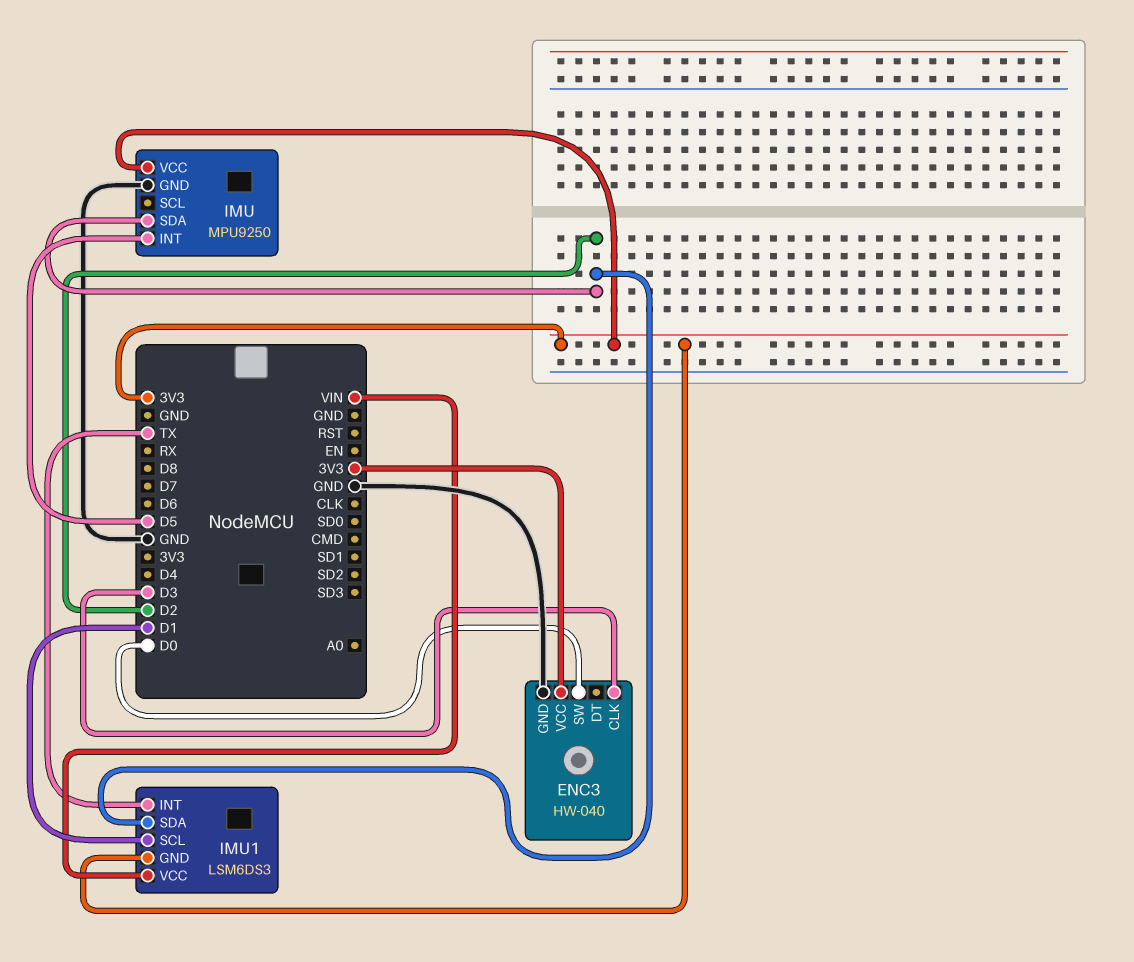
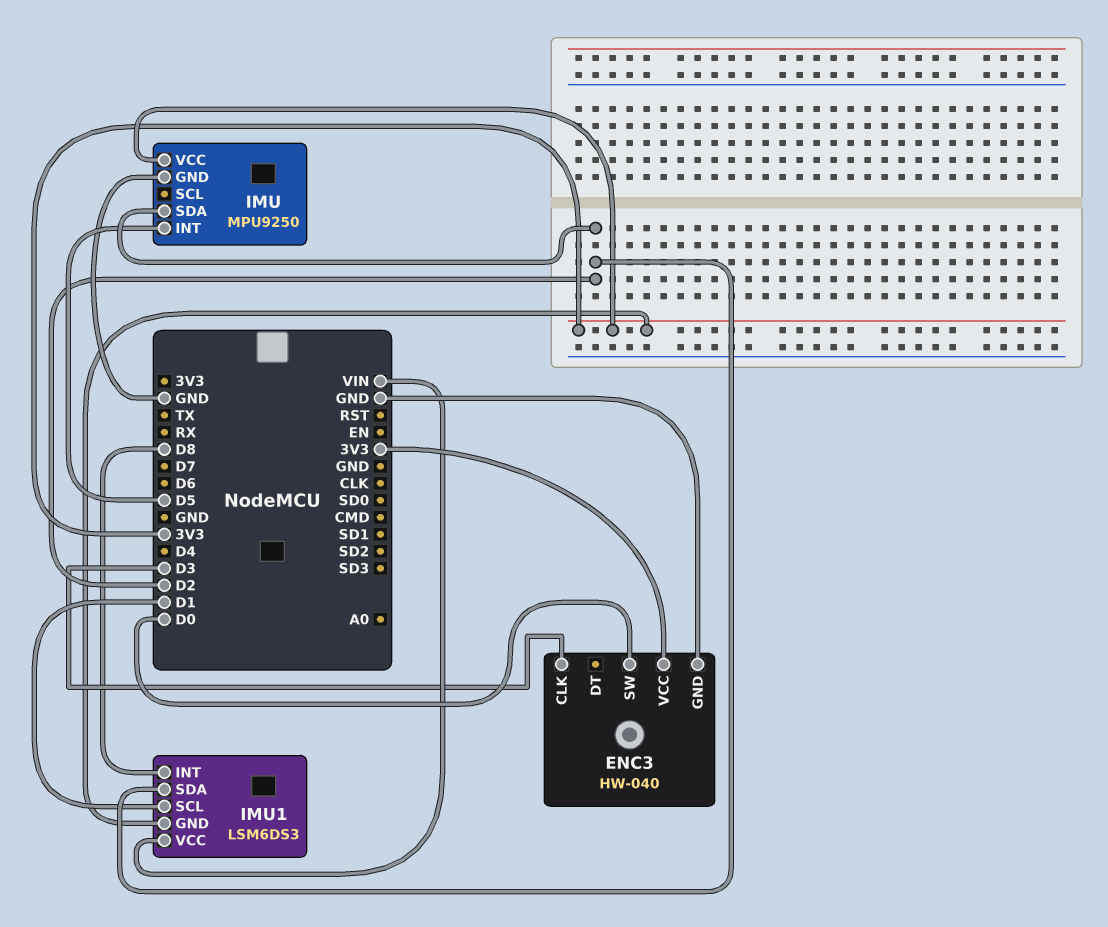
IMU1 pin INT: TX -> D8

